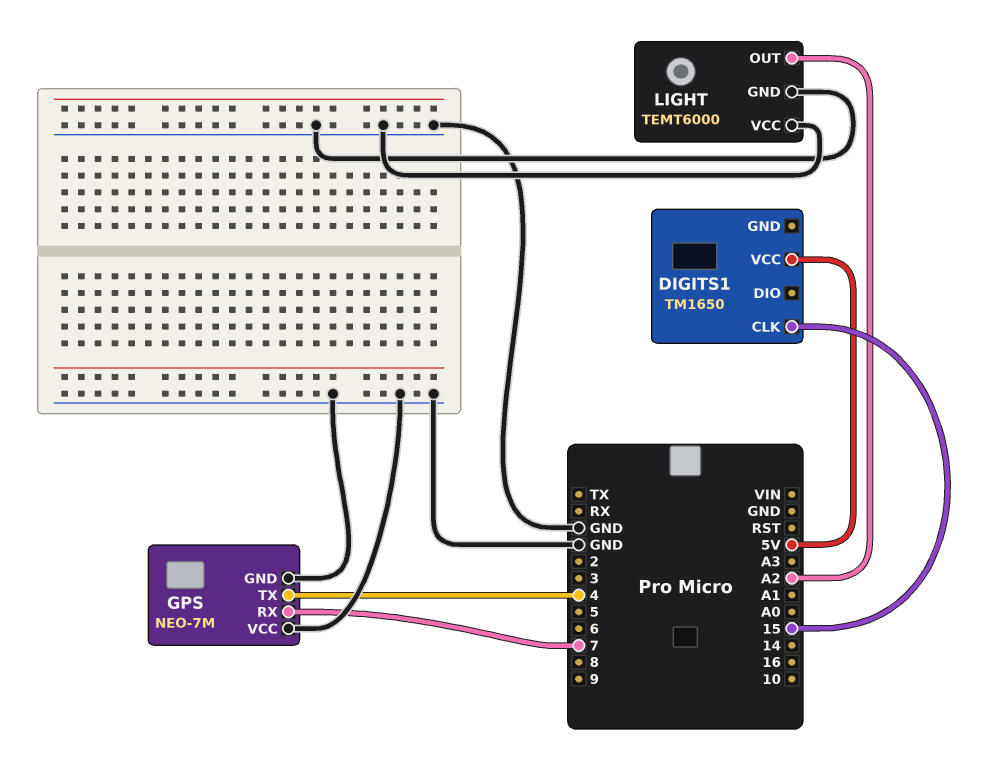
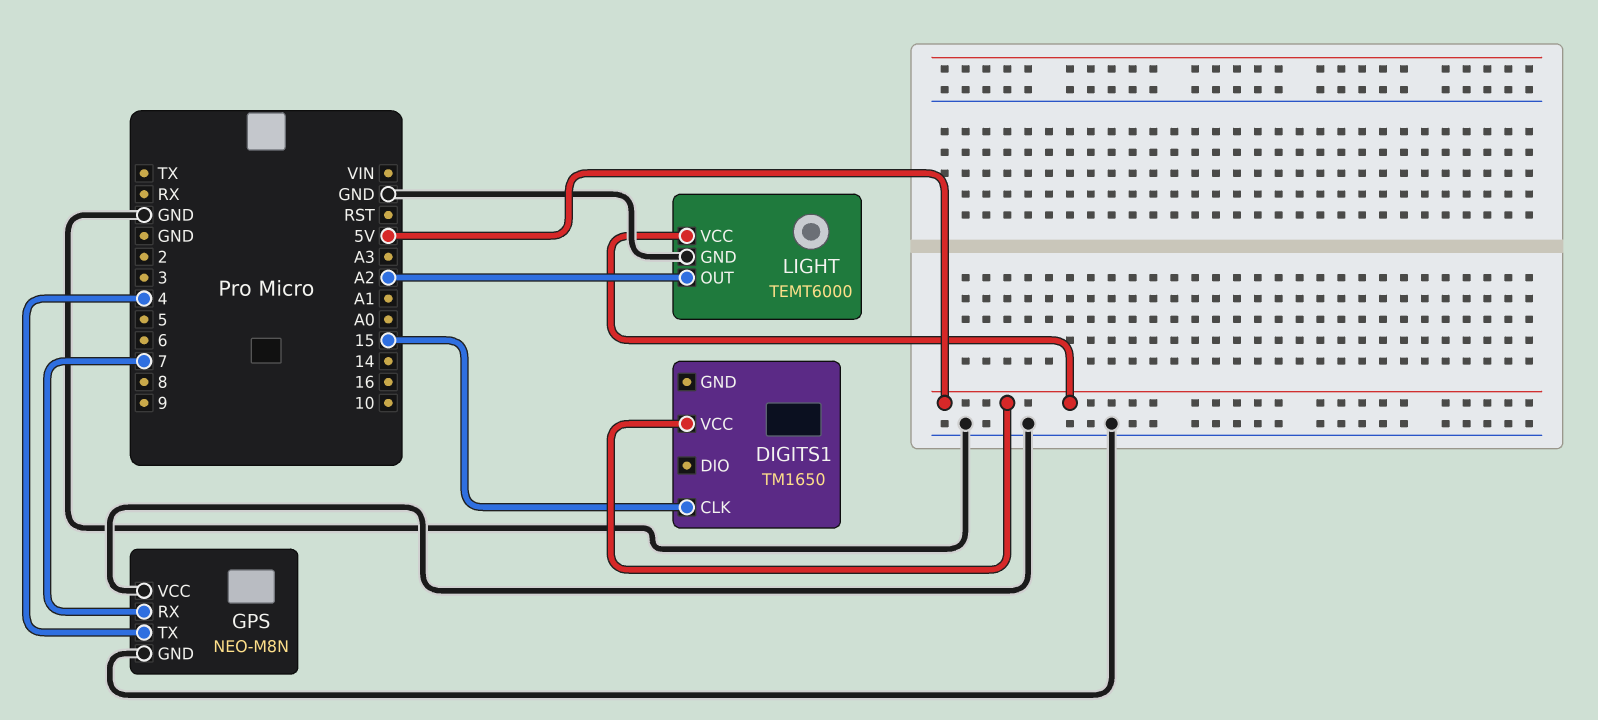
GPS: NEO-7M -> NEO-M8N
LIGHT pin VCC: GND -> 5V

